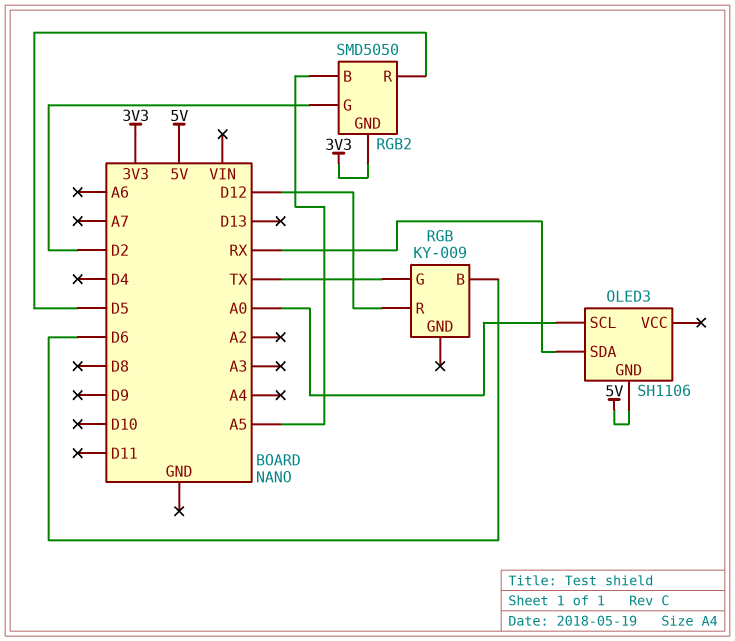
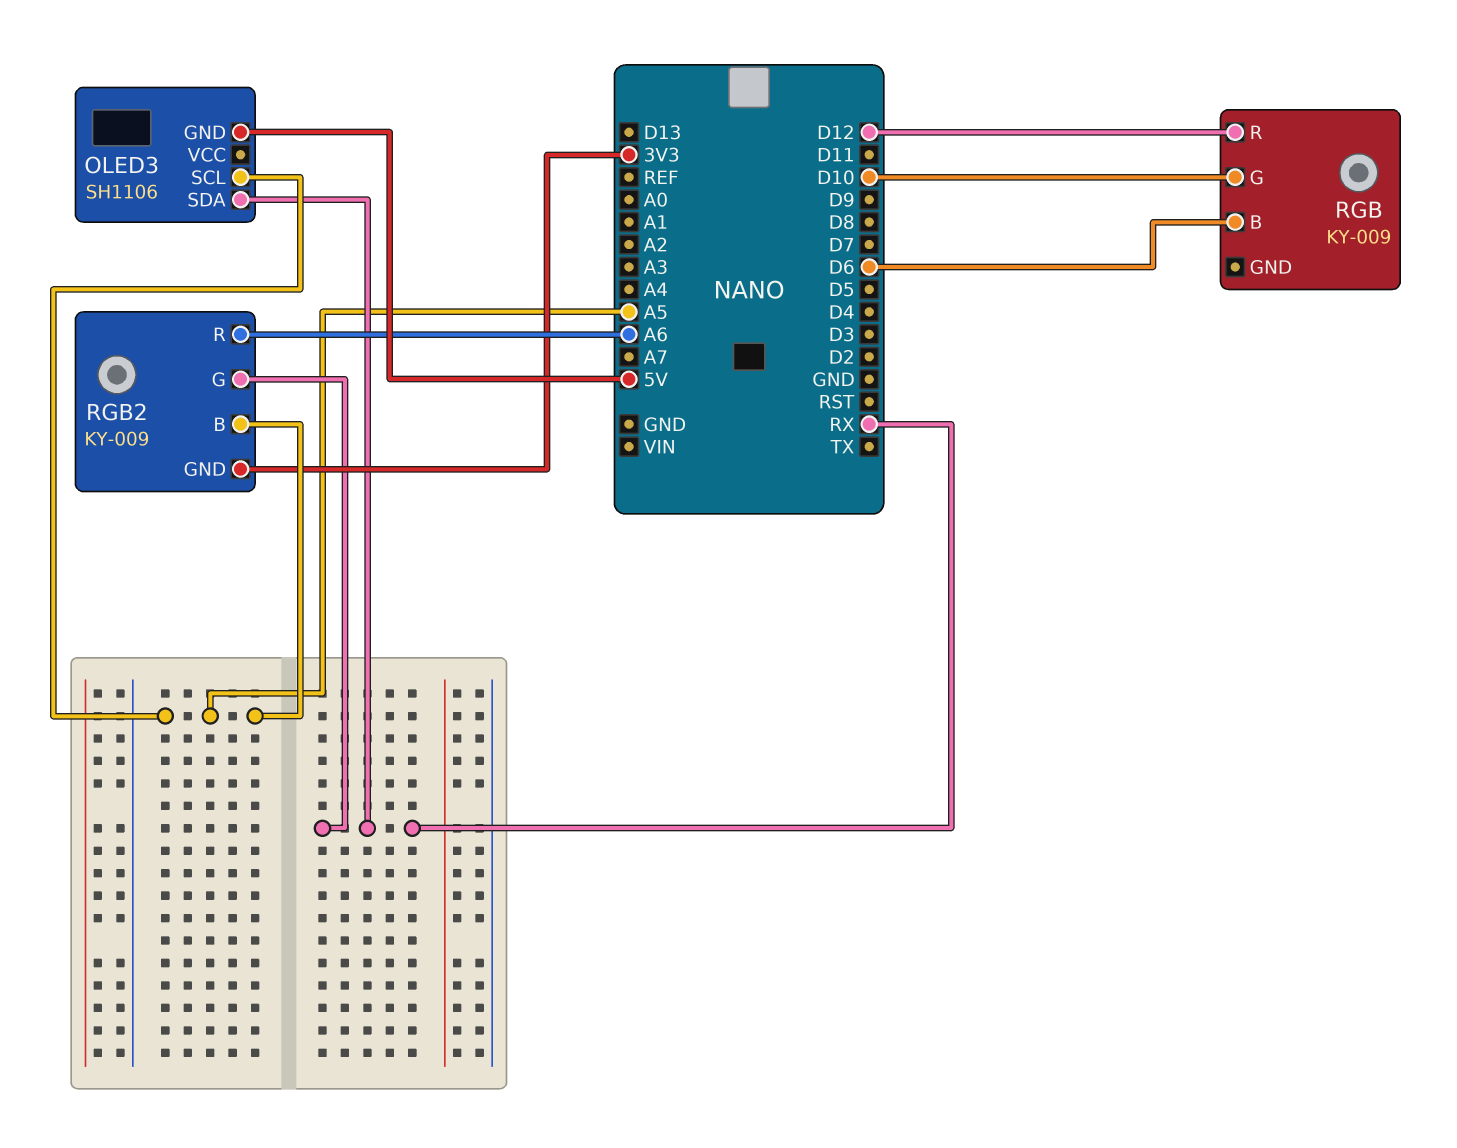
OLED3 pin SCL: A0 -> A5
RGB pin G: TX -> D10
RGB2: SMD5050 -> KY-009
RGB2 pin G: D2 -> RX
RGB2 pin R: D5 -> A6

